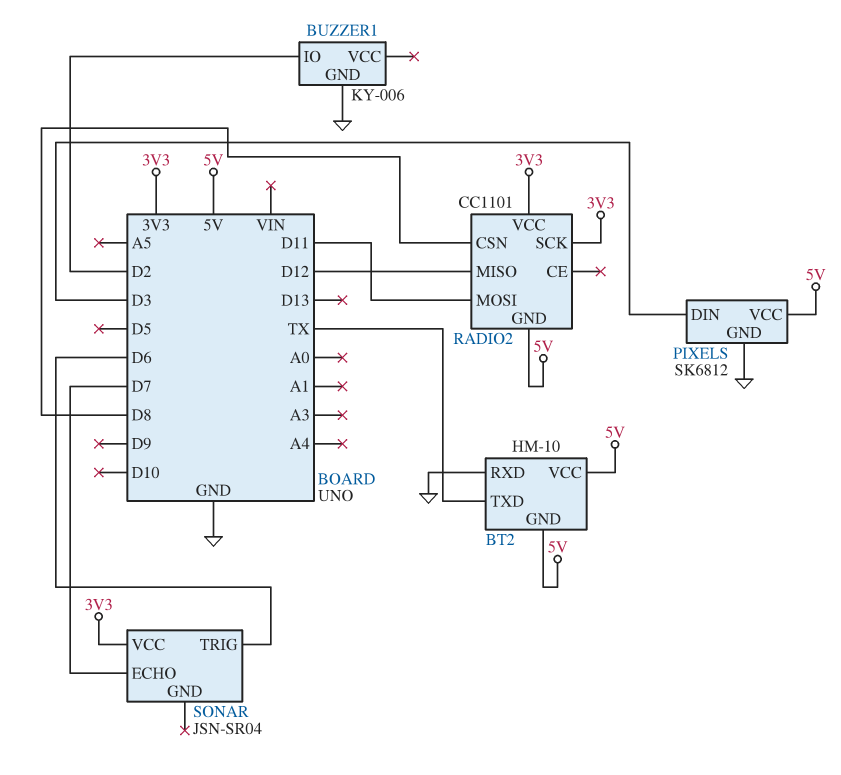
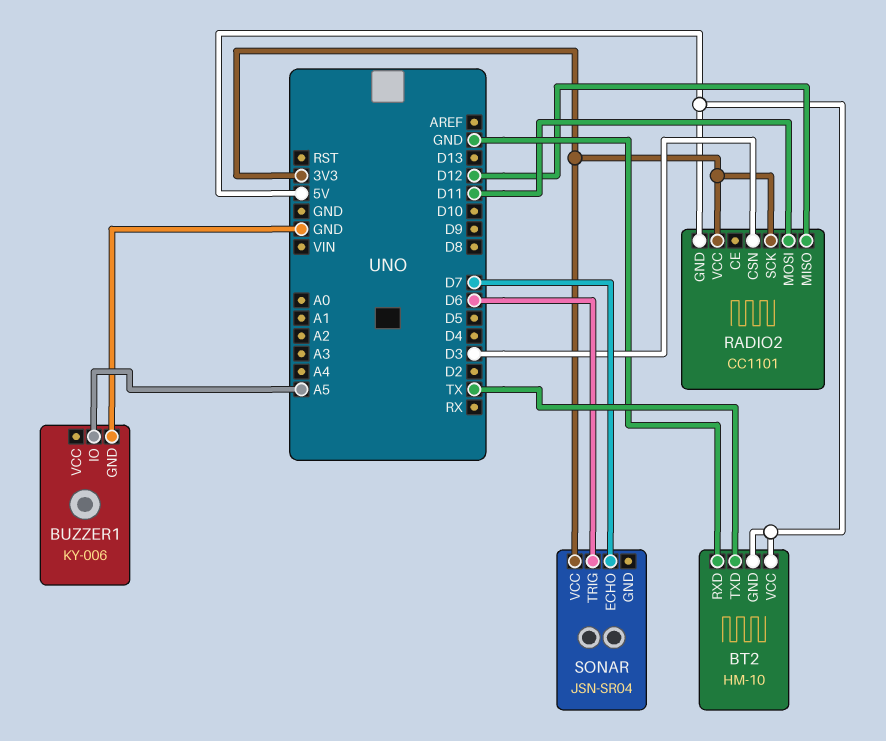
BUZZER1 pin IO: D2 -> A5
PIXELS: SK6812 -> none
PIXELS pin DIN: D3 -> none
PIXELS pin GND: GND -> none
PIXELS pin VCC: 5V -> none
RADIO2 pin CSN: D8 -> D3

